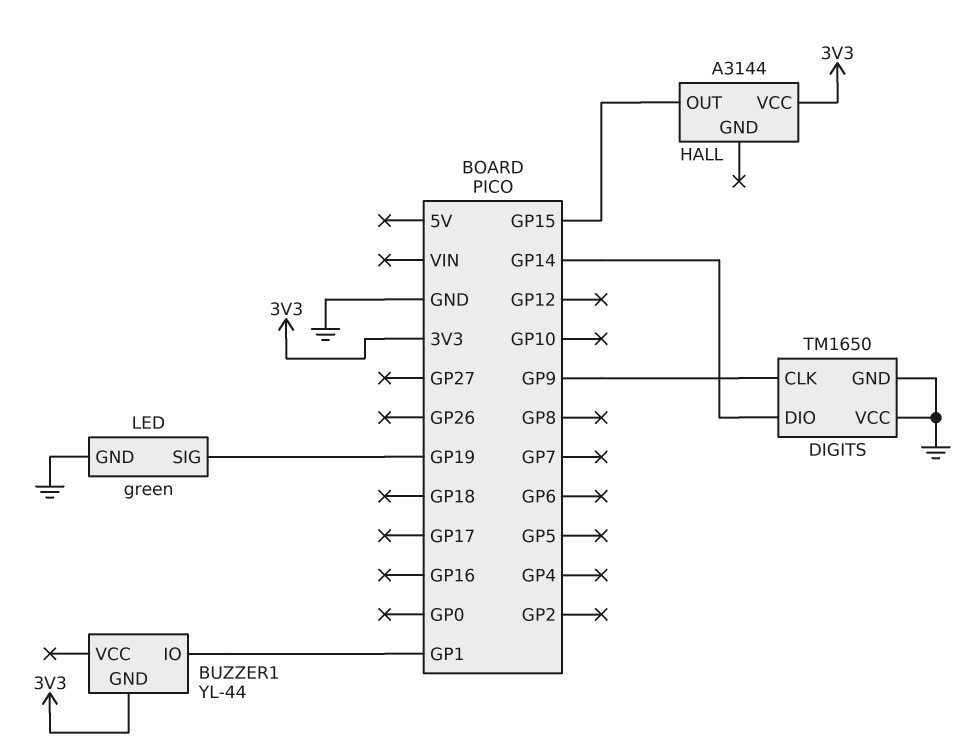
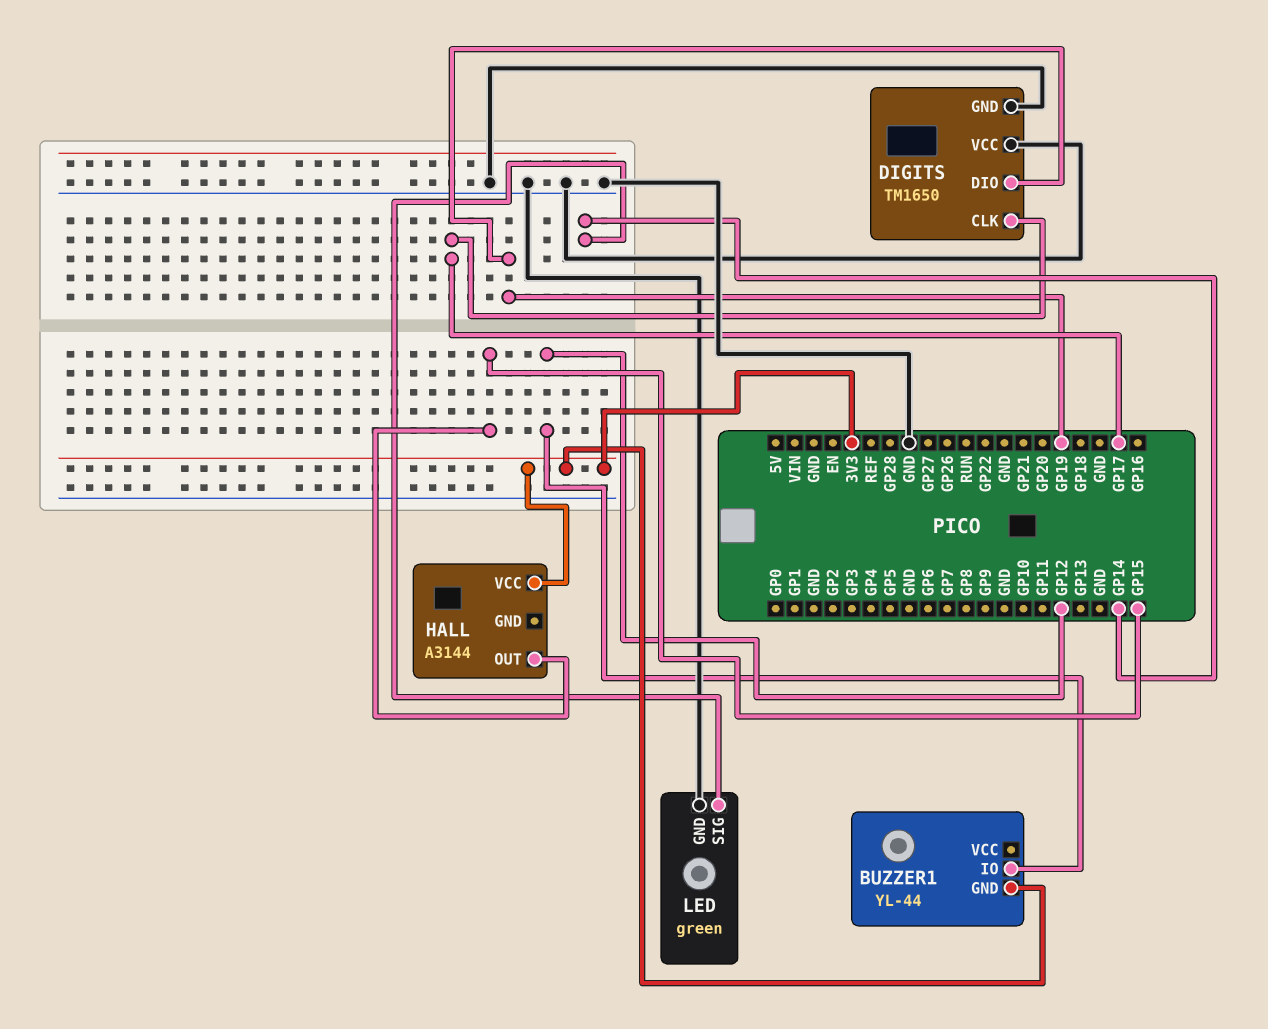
BUZZER1 pin IO: GP1 -> GP12
DIGITS pin CLK: GP9 -> GP17
DIGITS pin DIO: GP14 -> GP19
LED pin SIG: GP19 -> GP14

